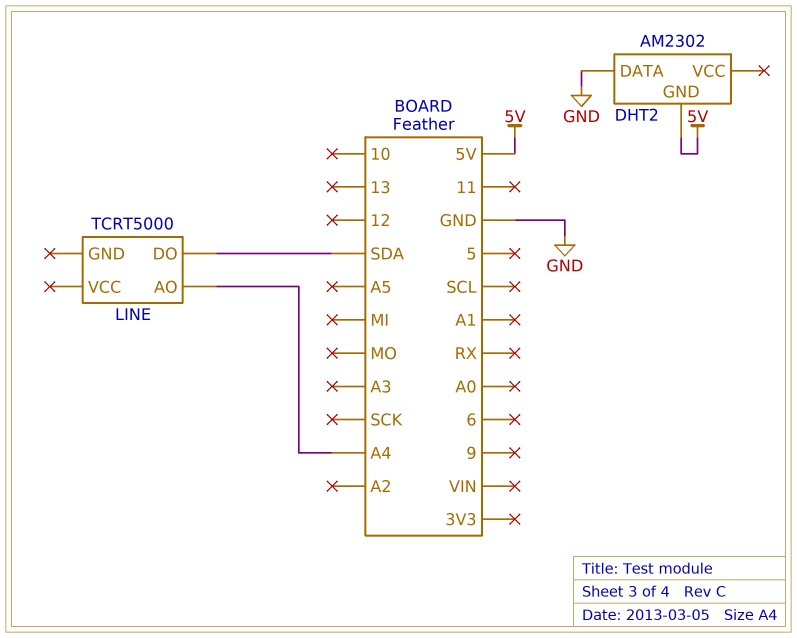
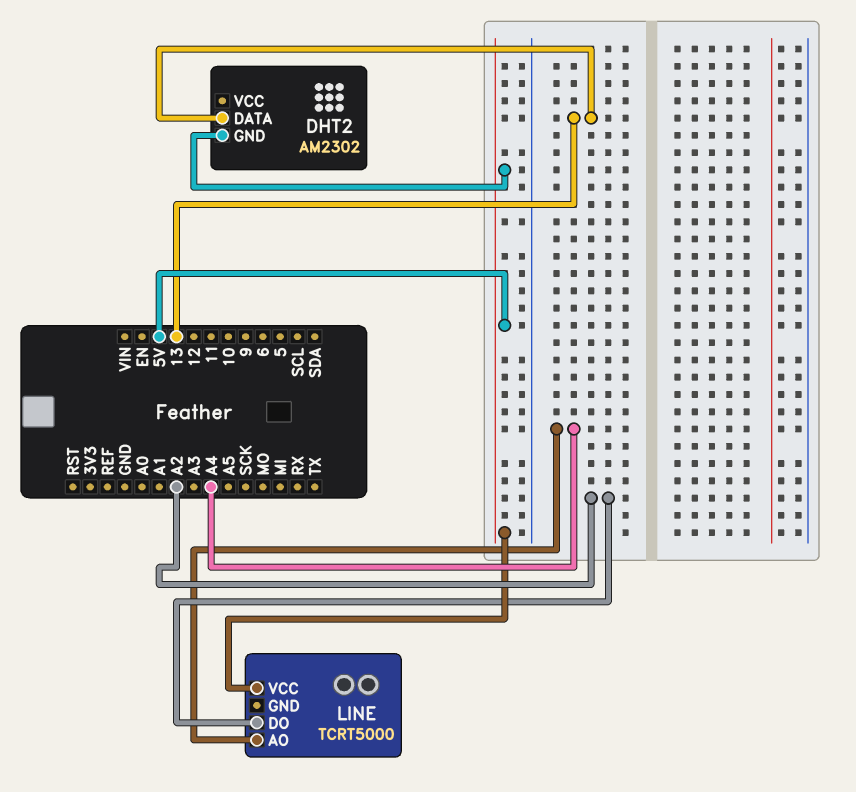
DHT2 pin DATA: GND -> 13
LINE pin DO: SDA -> A2
LINE pin VCC: none -> 5V

